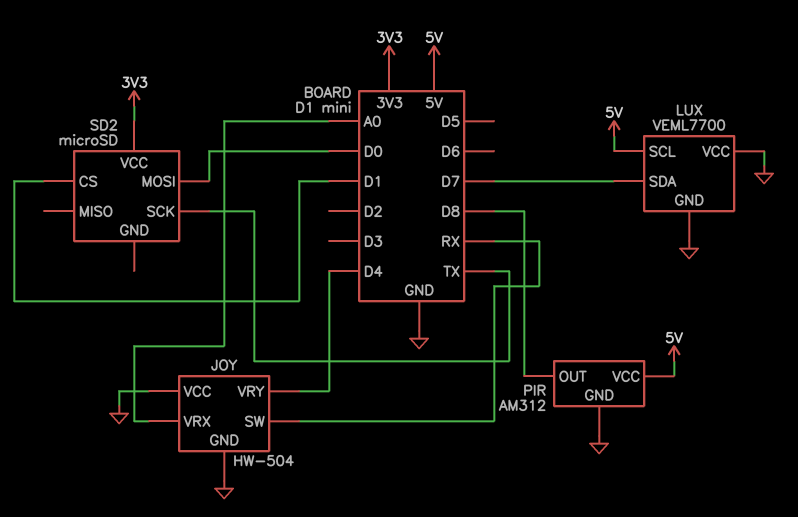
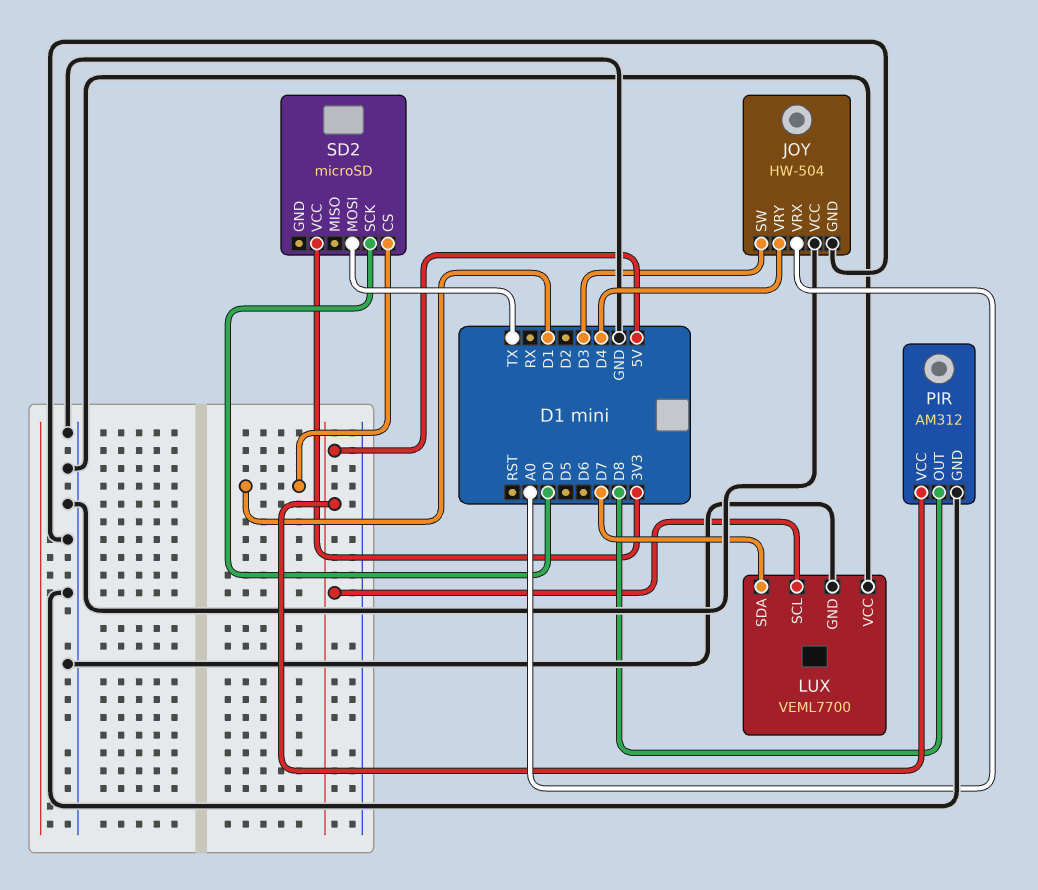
JOY pin SW: RX -> D3
SD2 pin MOSI: D0 -> TX
SD2 pin SCK: TX -> D0

